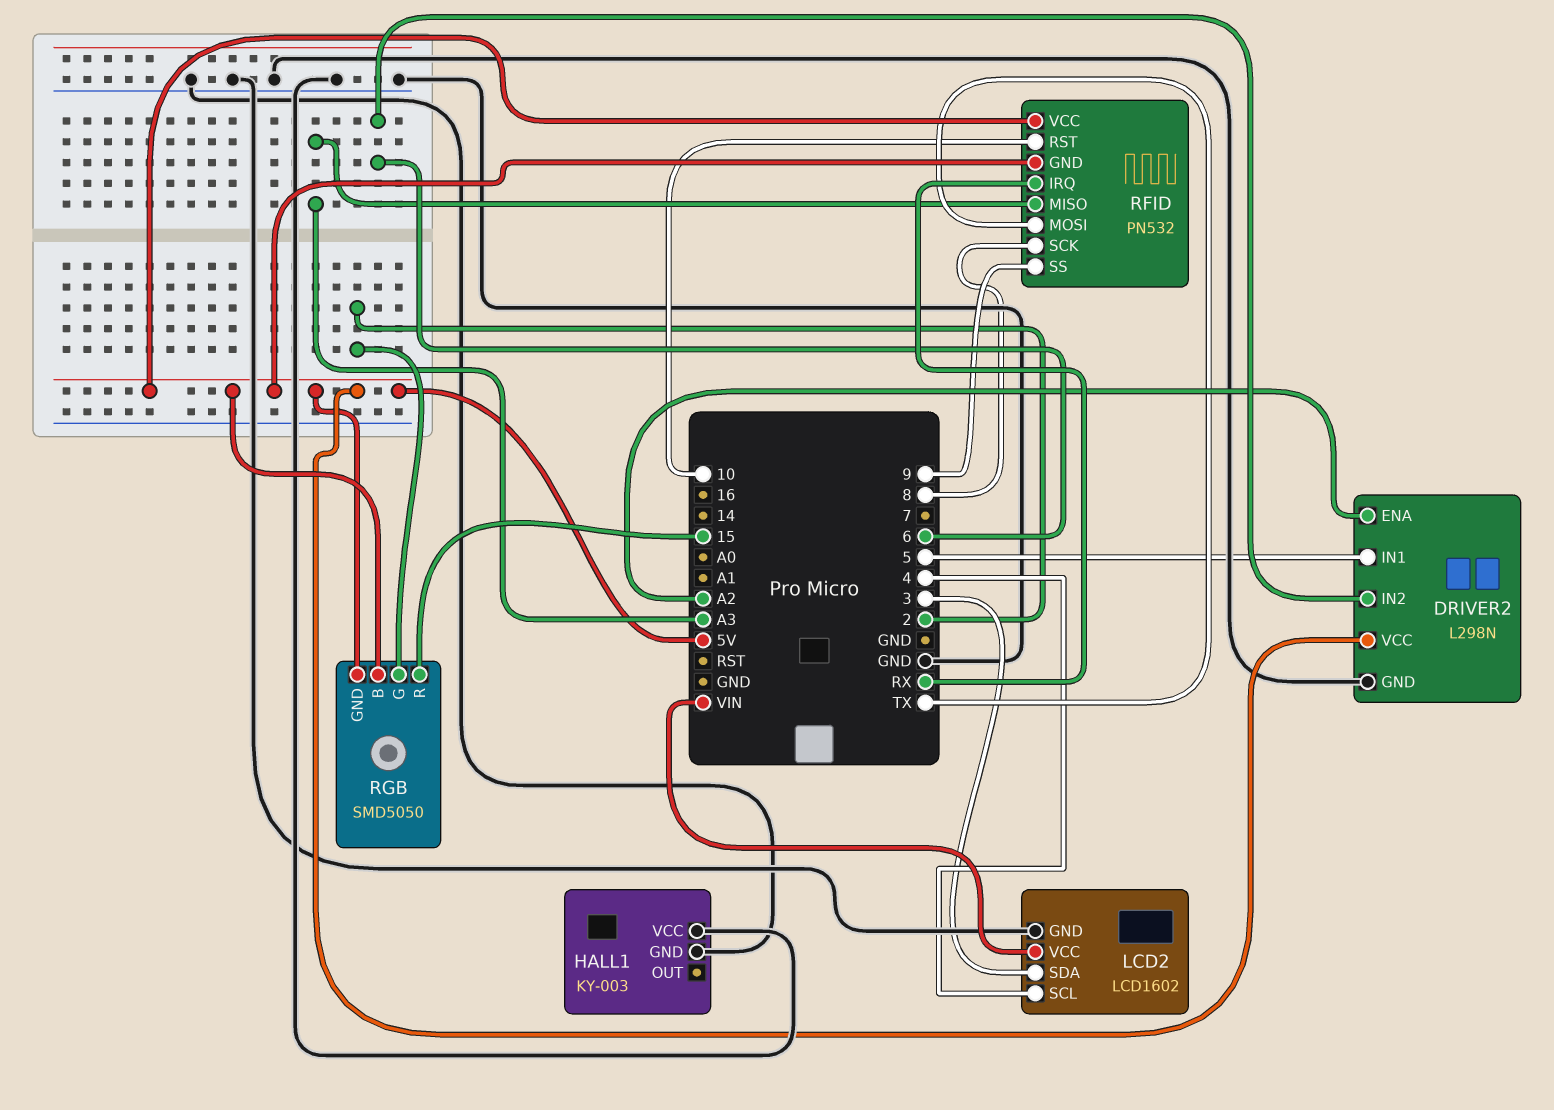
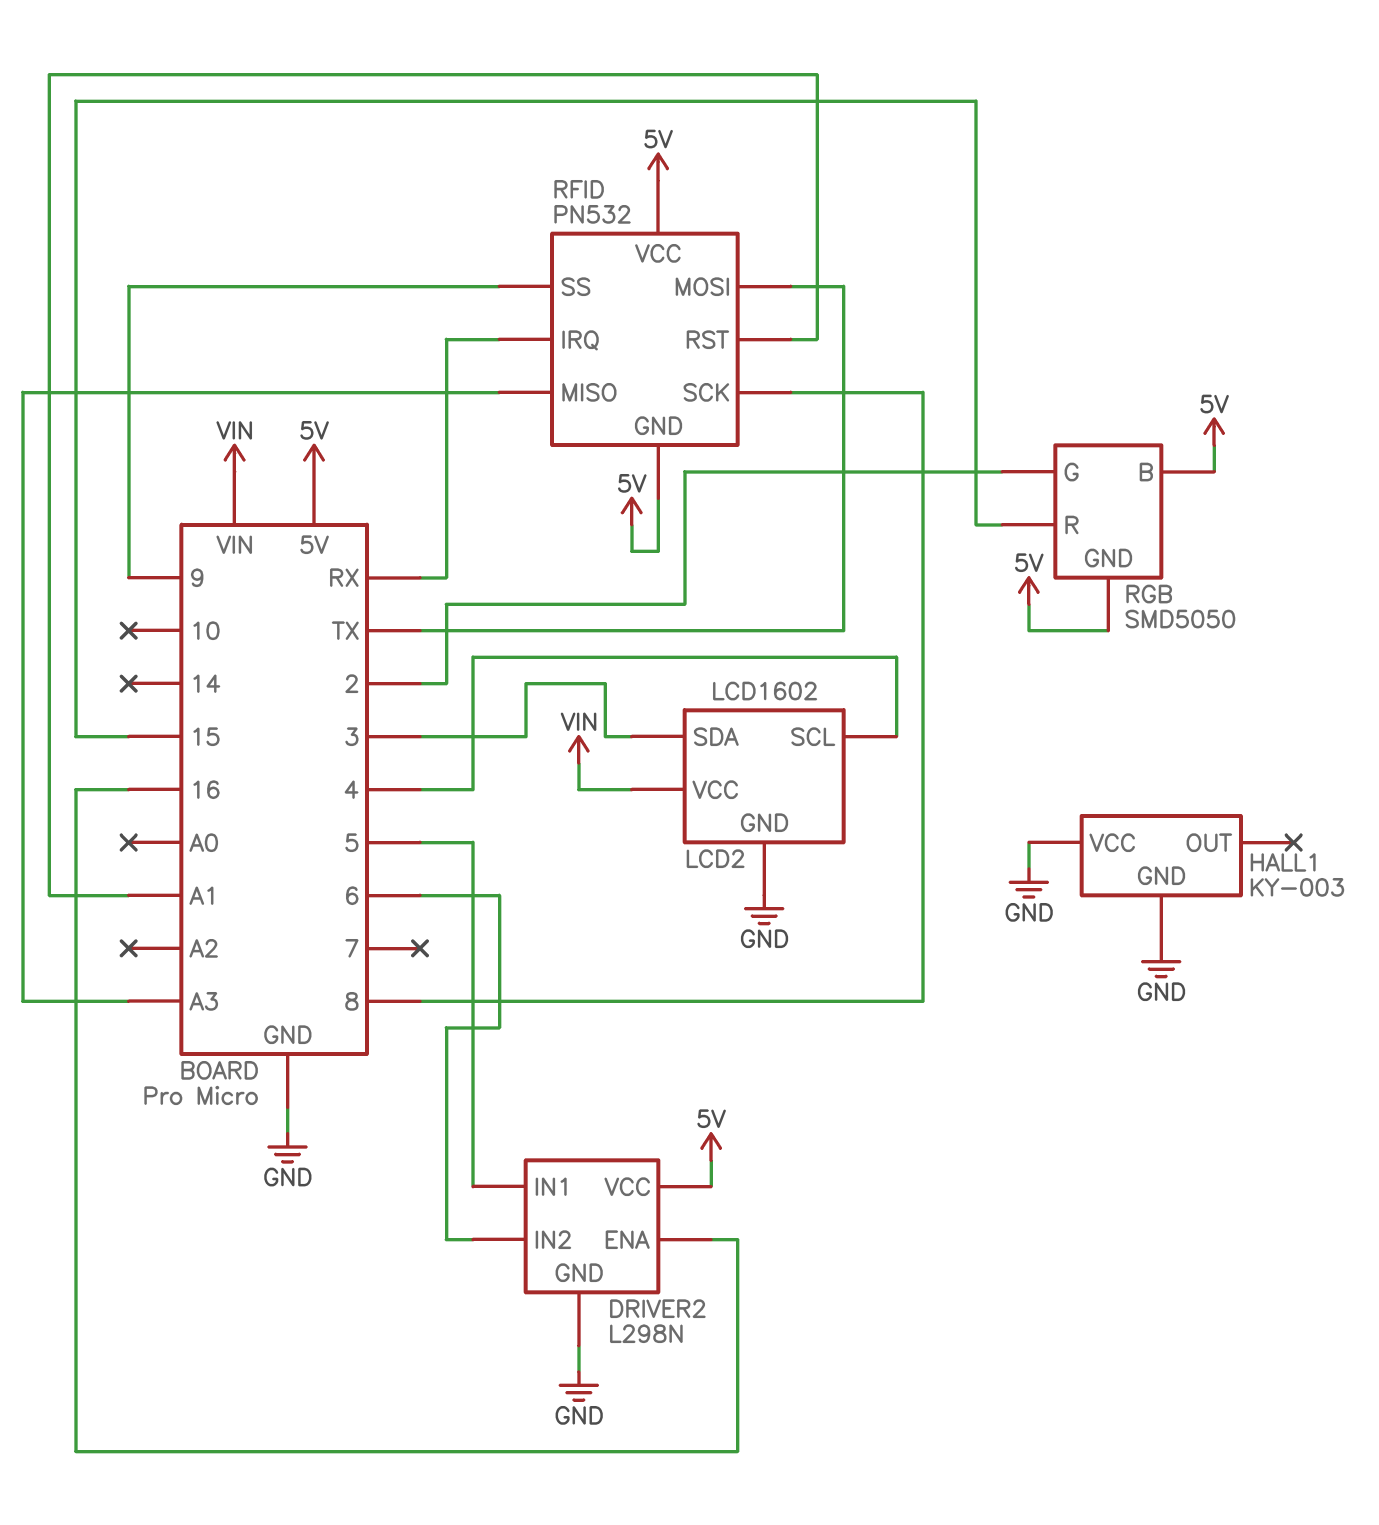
DRIVER2 pin ENA: A2 -> 16
RFID pin RST: 10 -> A1

